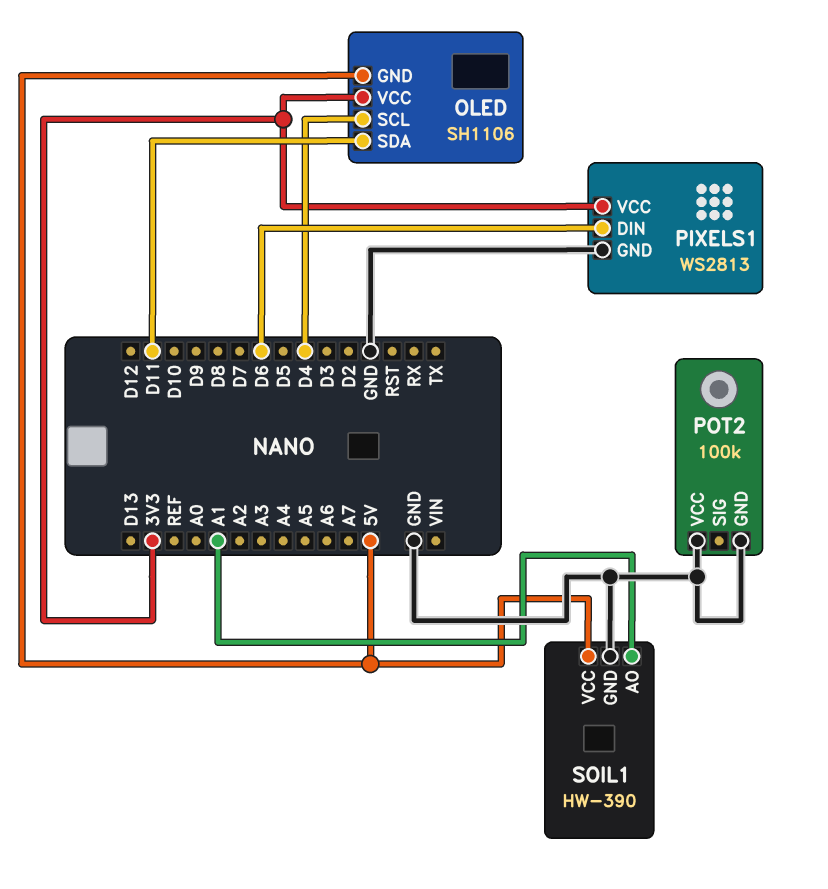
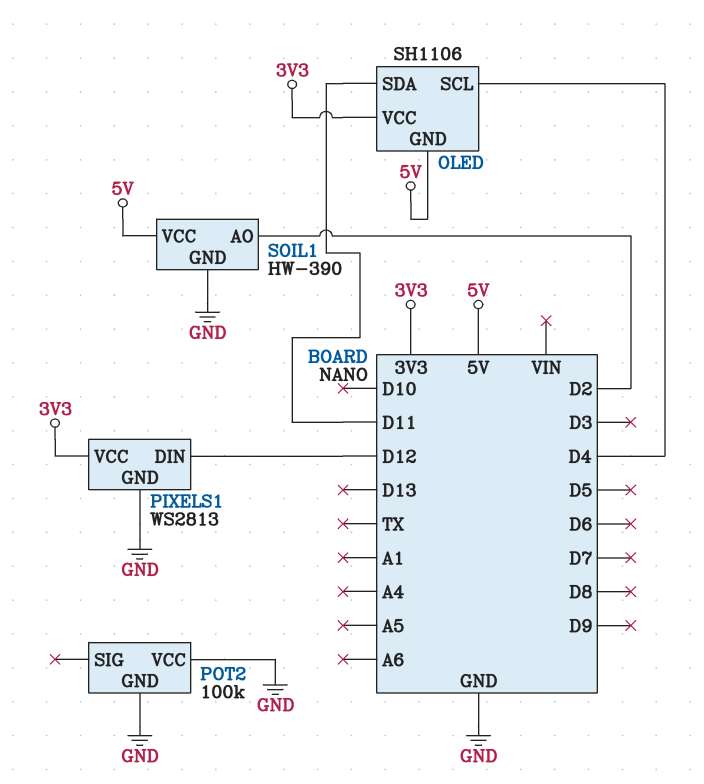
PIXELS1 pin DIN: D6 -> D12
SOIL1 pin AO: A1 -> D2

